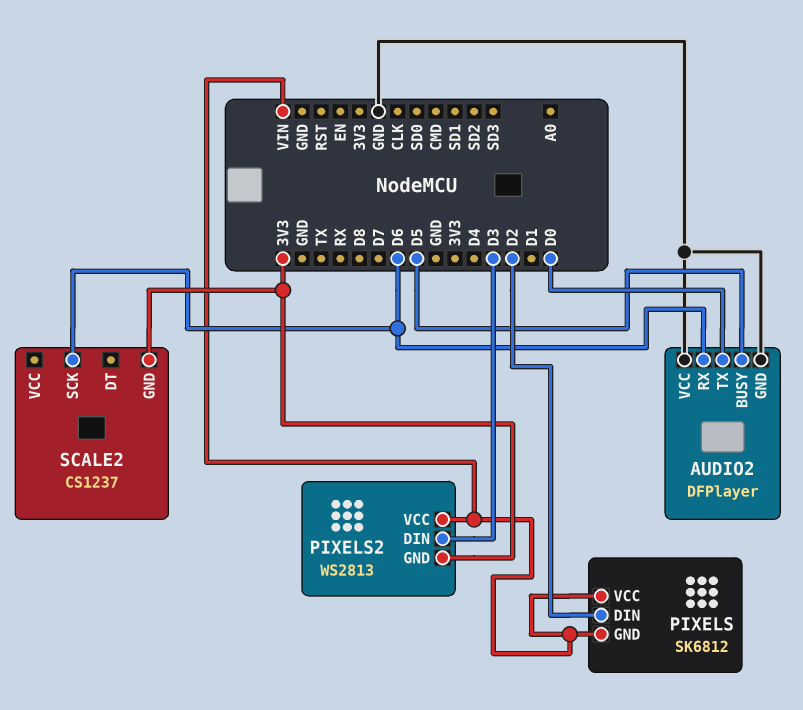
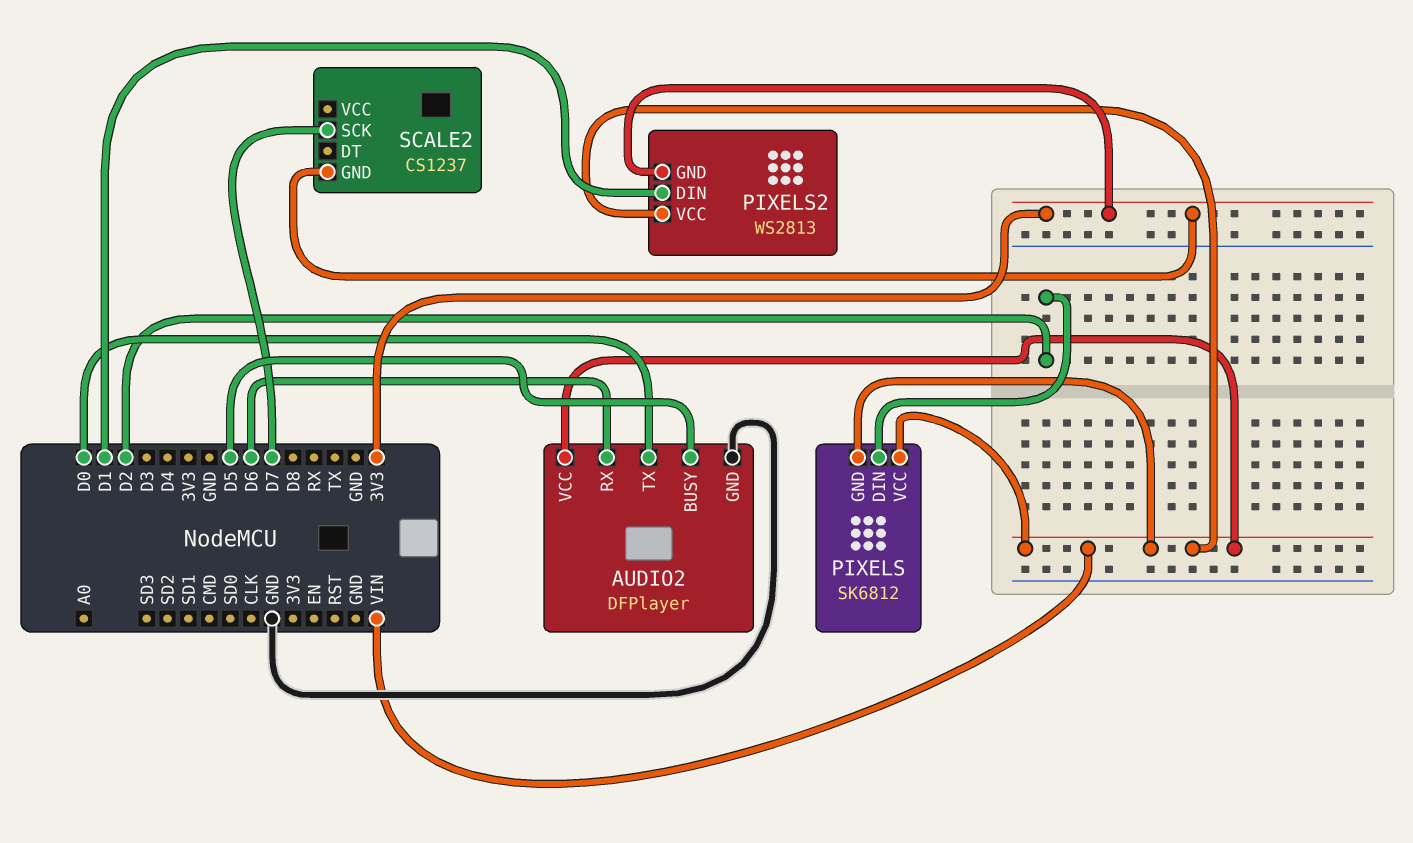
AUDIO2 pin VCC: GND -> VIN
PIXELS2 pin DIN: D3 -> D1
SCALE2 pin SCK: D6 -> D7

